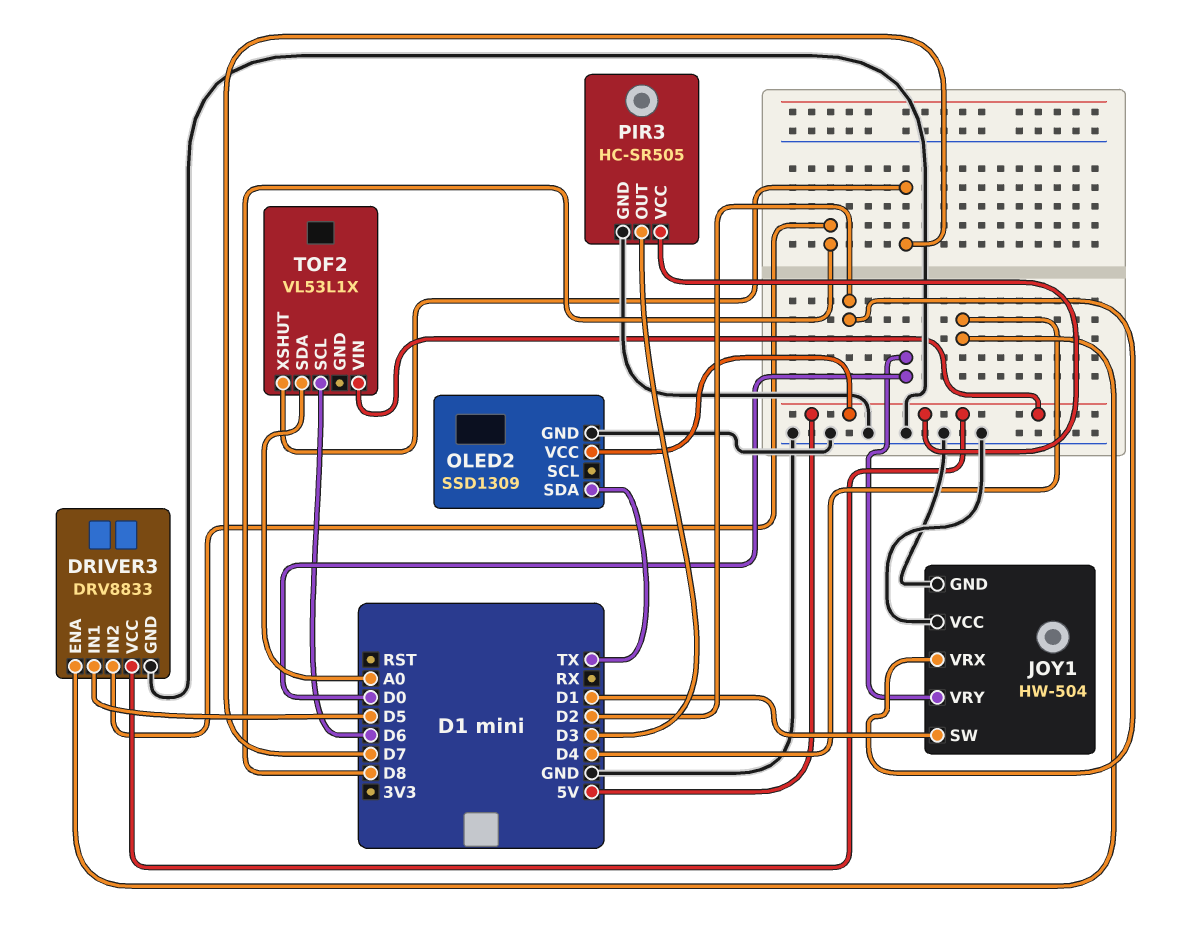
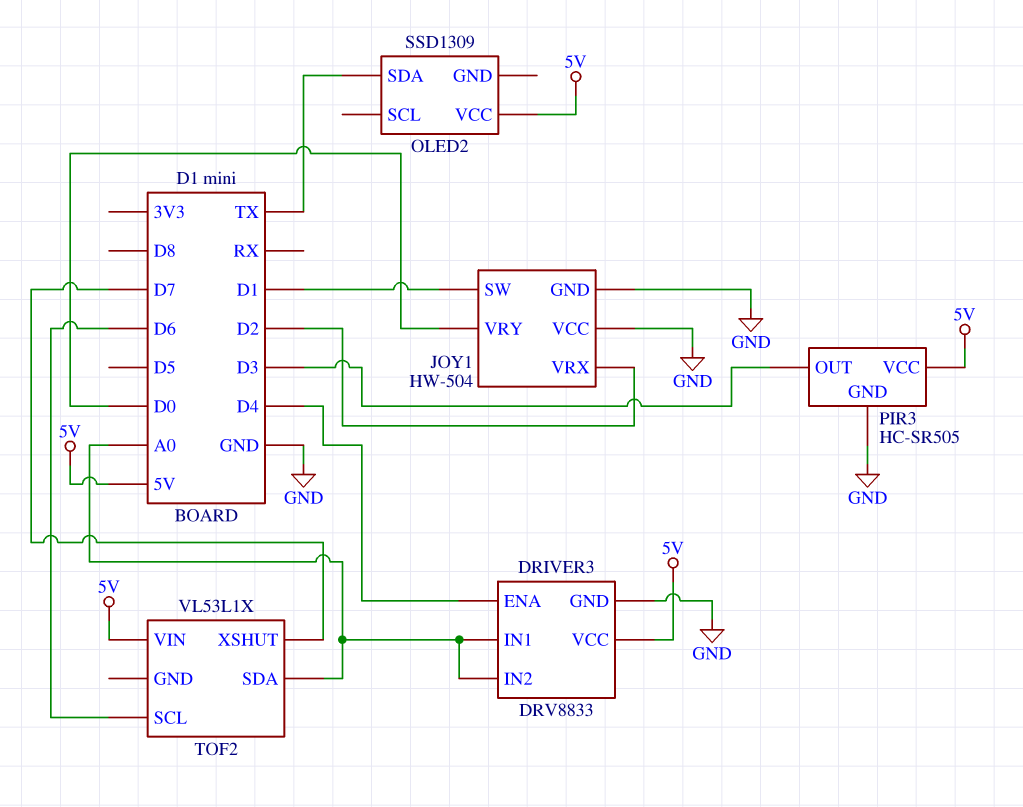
DRIVER3 pin IN1: D5 -> A0
DRIVER3 pin IN2: D8 -> A0
OLED2 pin GND: GND -> none

